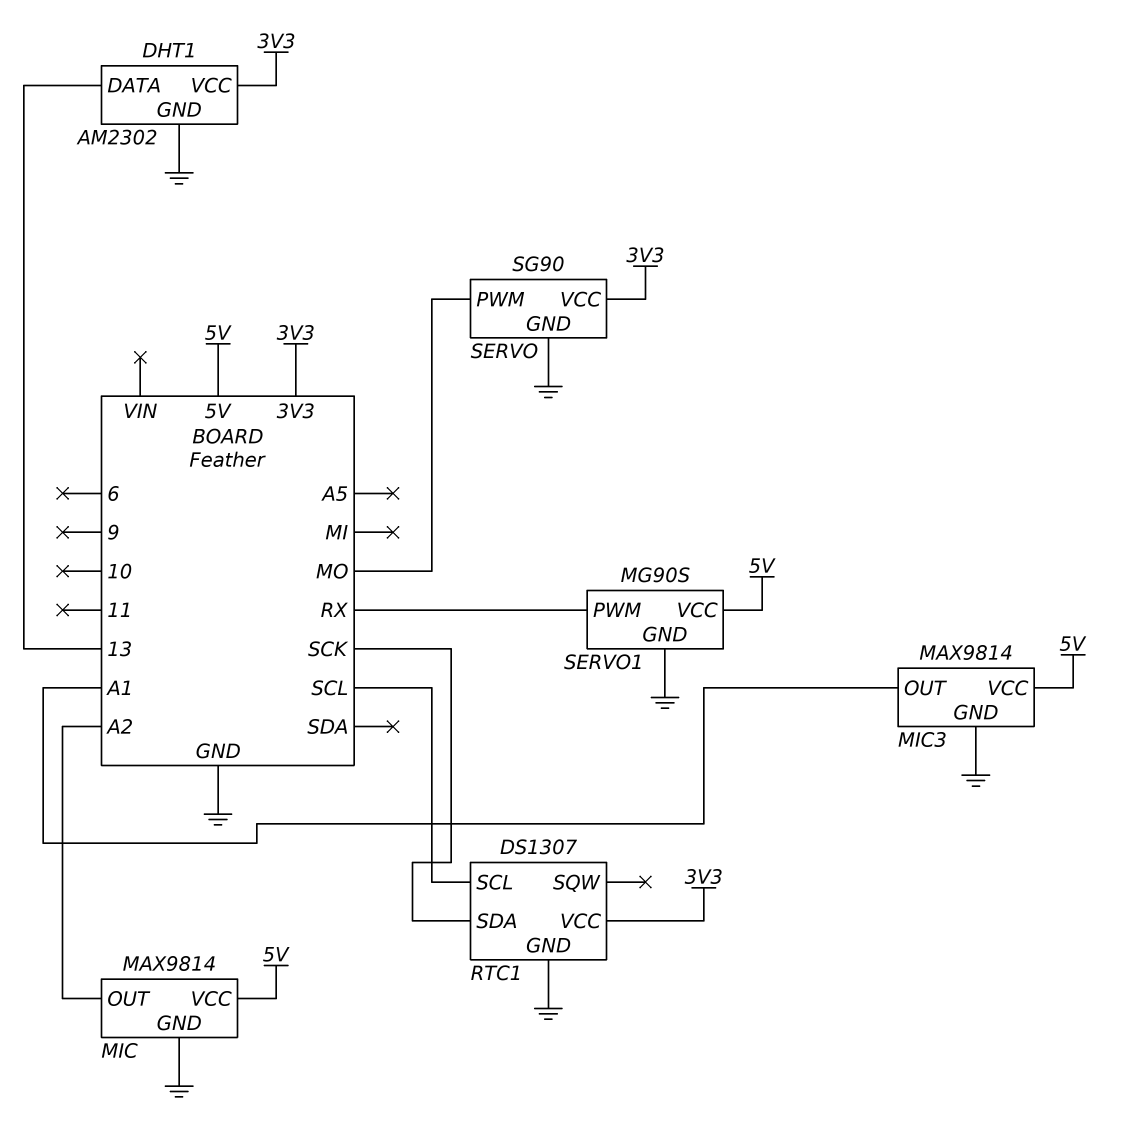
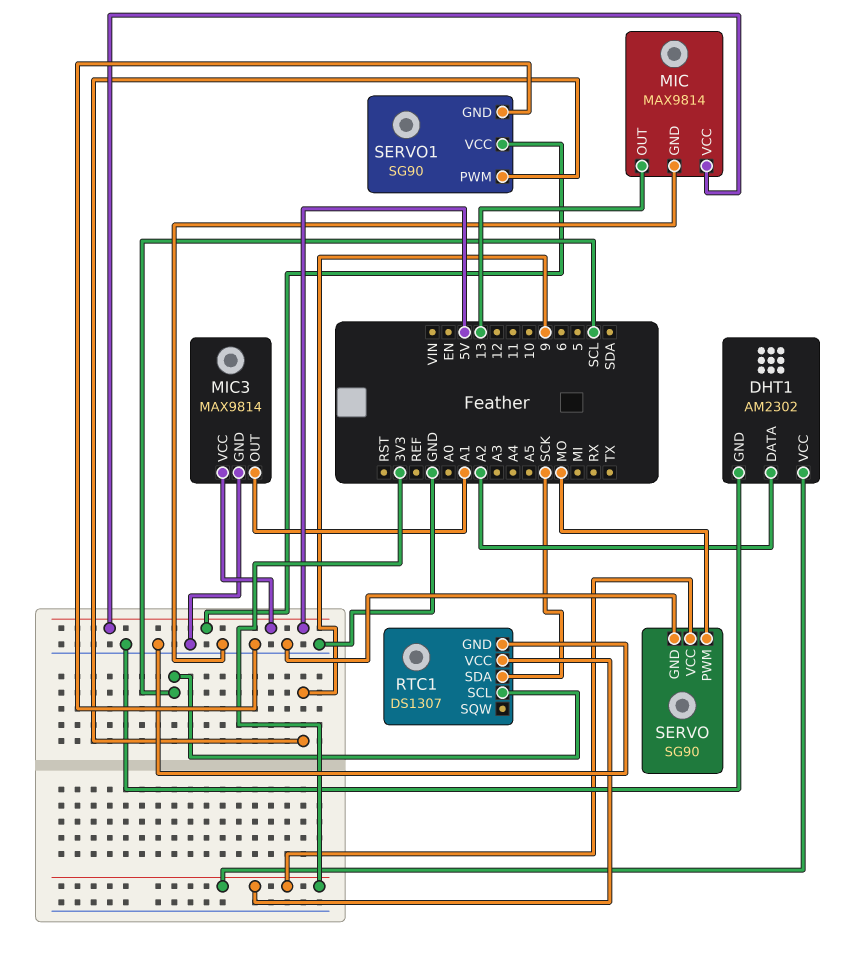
DHT1 pin DATA: 13 -> A2
MIC pin OUT: A2 -> 13
SERVO1: MG90S -> SG90
SERVO1 pin PWM: RX -> 9

